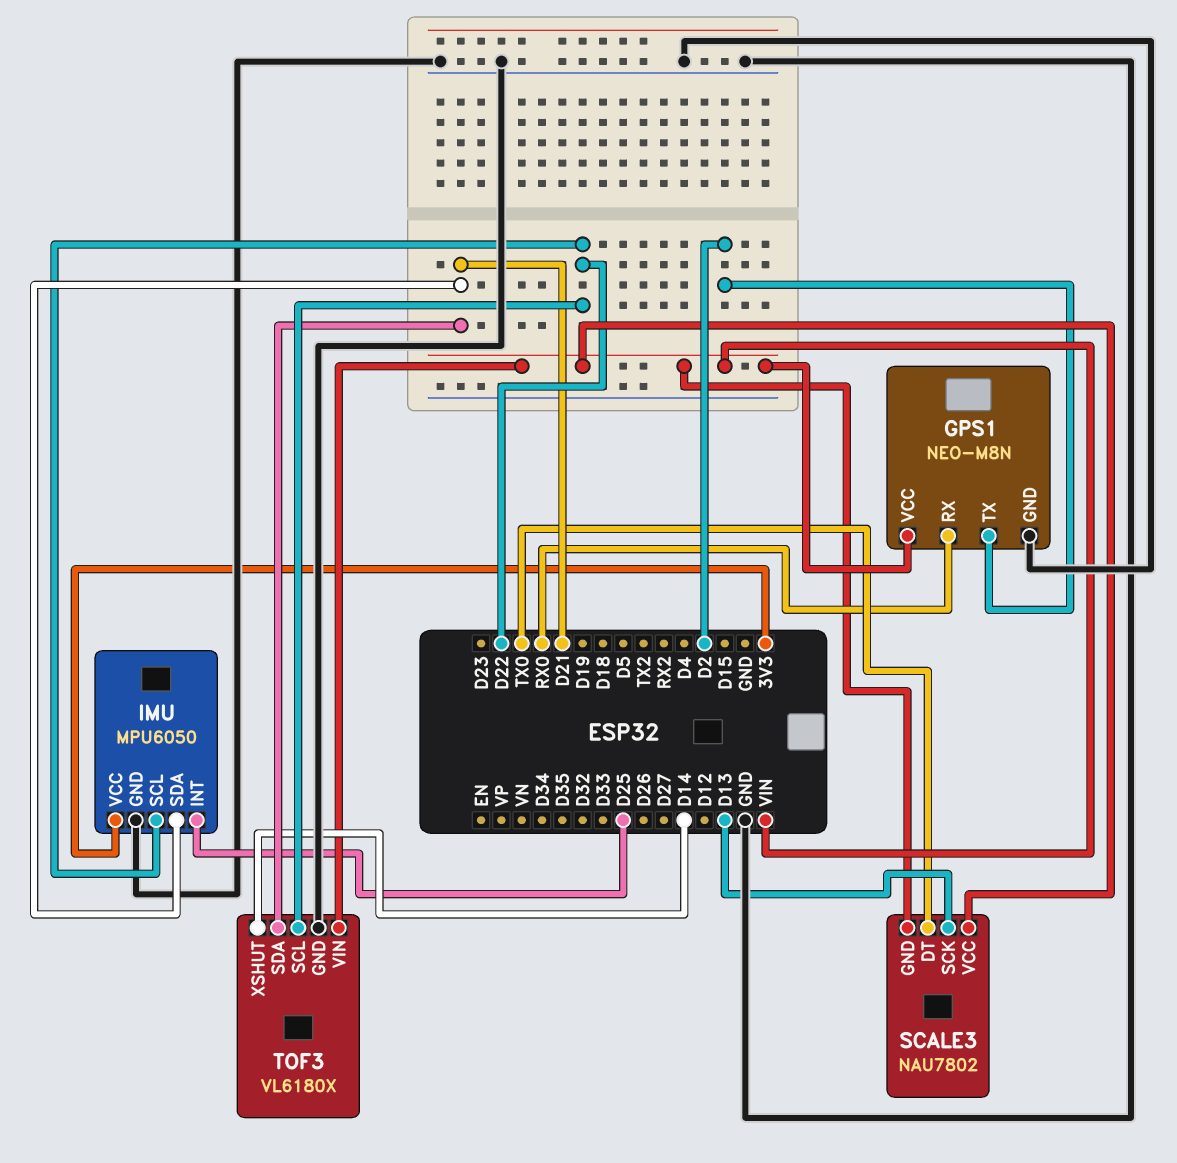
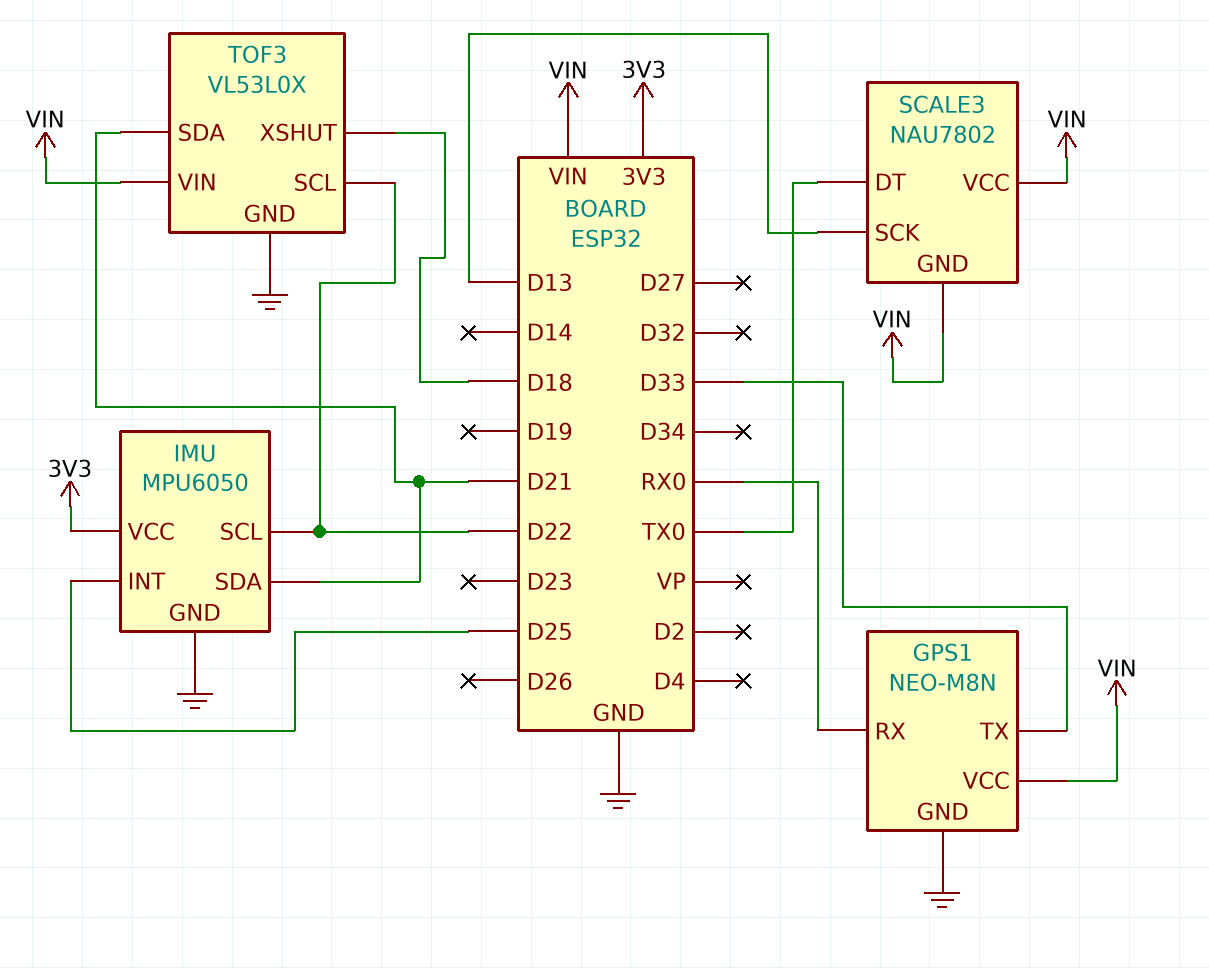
GPS1 pin TX: D2 -> D33
TOF3: VL6180X -> VL53L0X
TOF3 pin XSHUT: D14 -> D18

